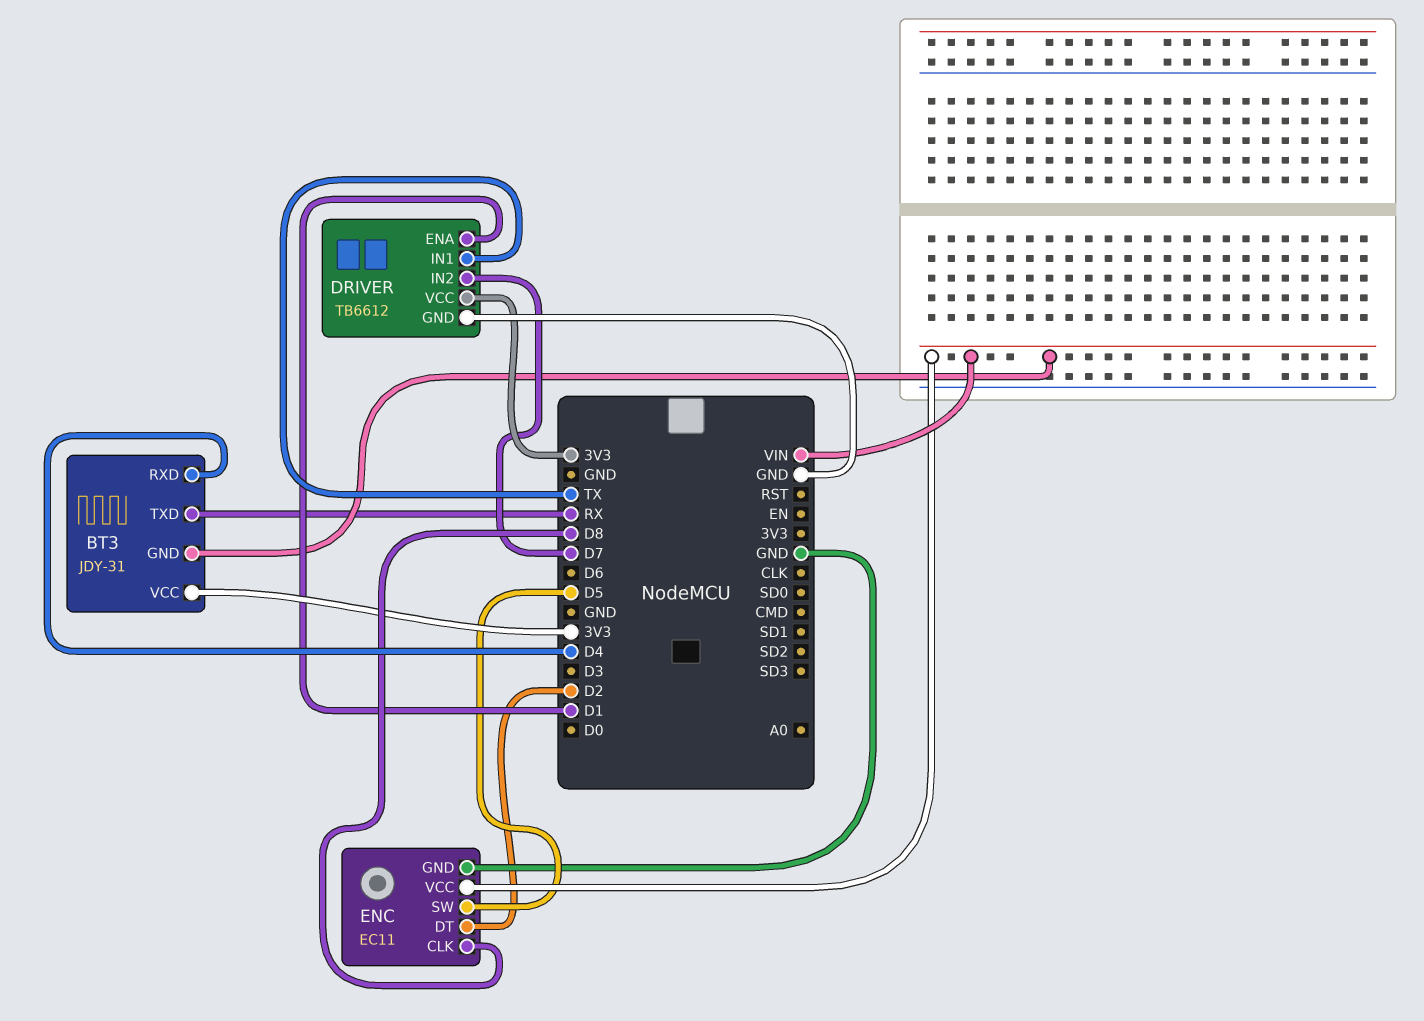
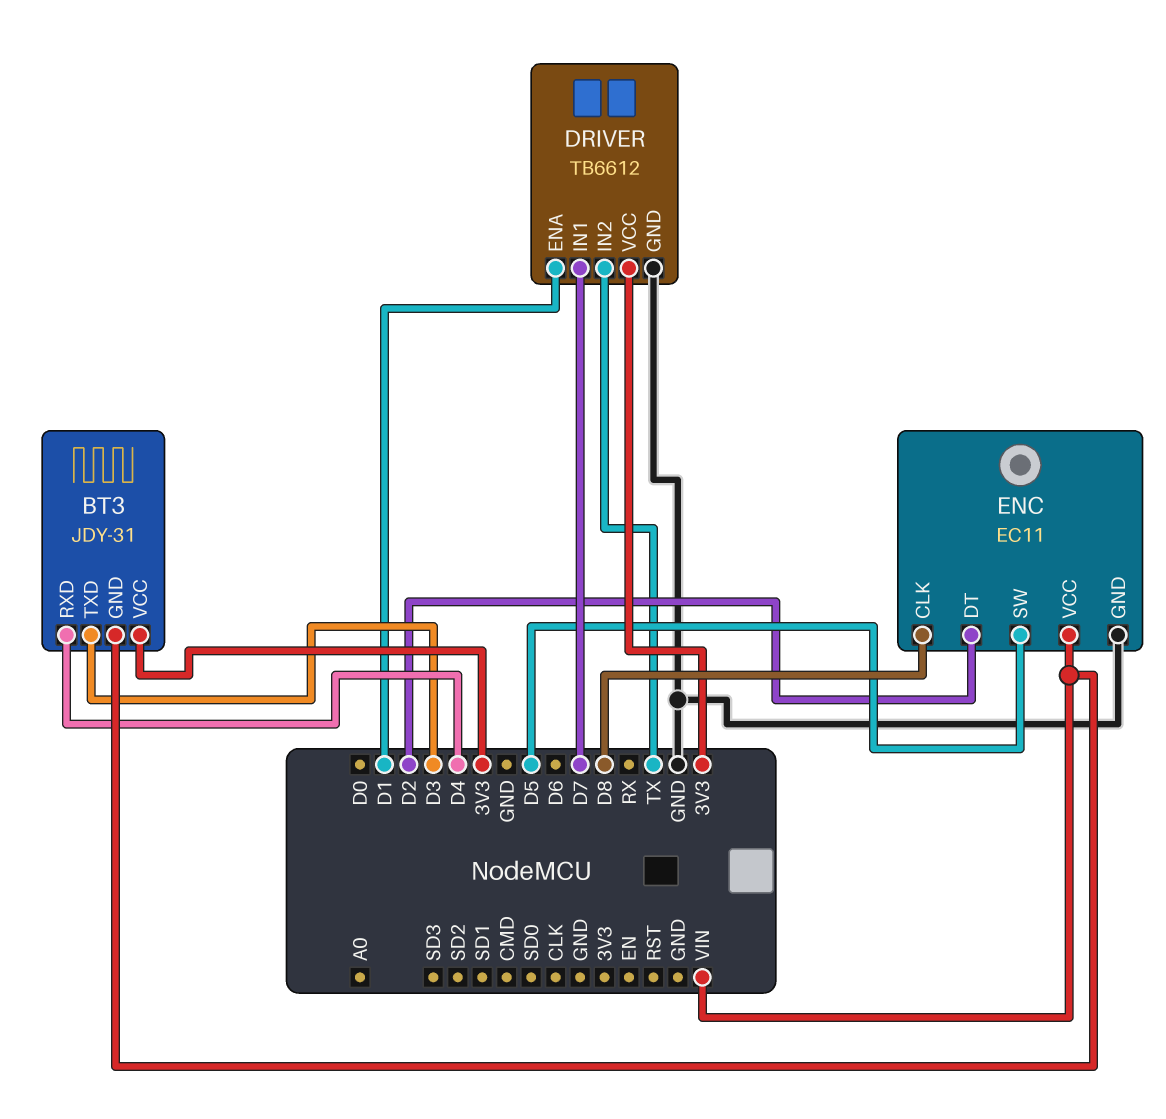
BT3 pin TXD: RX -> D3
DRIVER pin IN1: TX -> D7
DRIVER pin IN2: D7 -> TX

